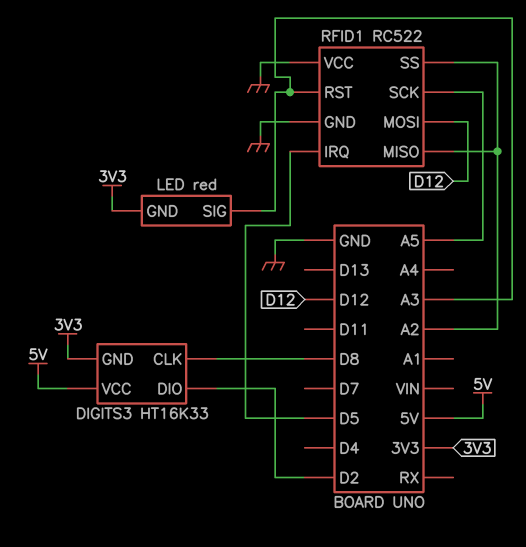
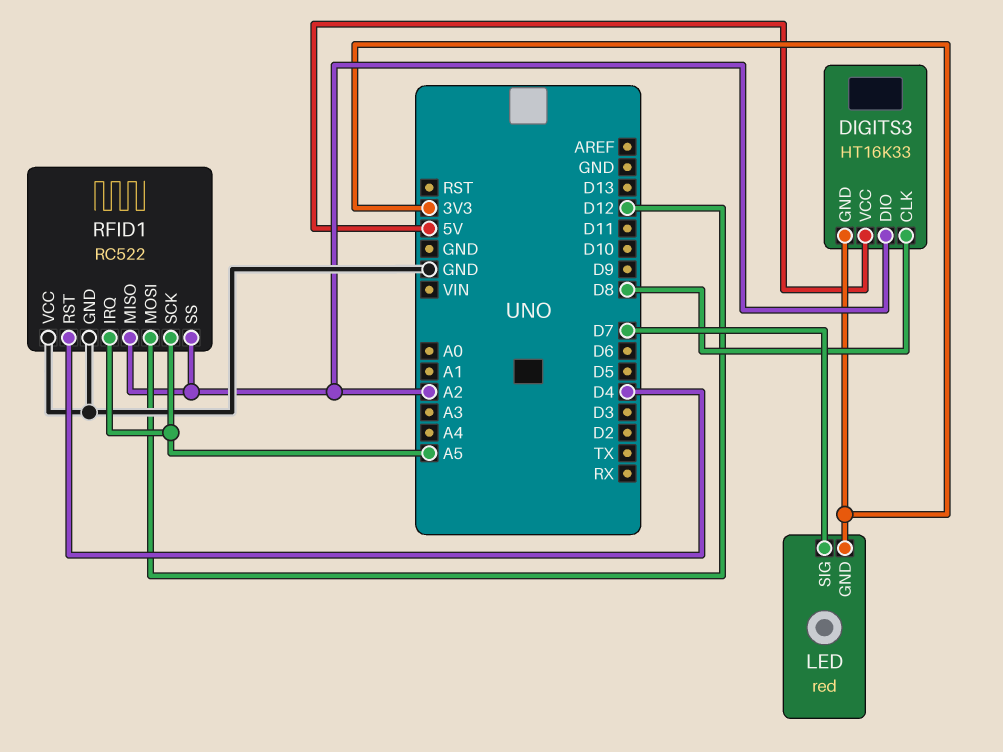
DIGITS3 pin DIO: D2 -> A2
LED pin SIG: A3 -> D7
RFID1 pin IRQ: D5 -> A5
RFID1 pin RST: A3 -> D4

